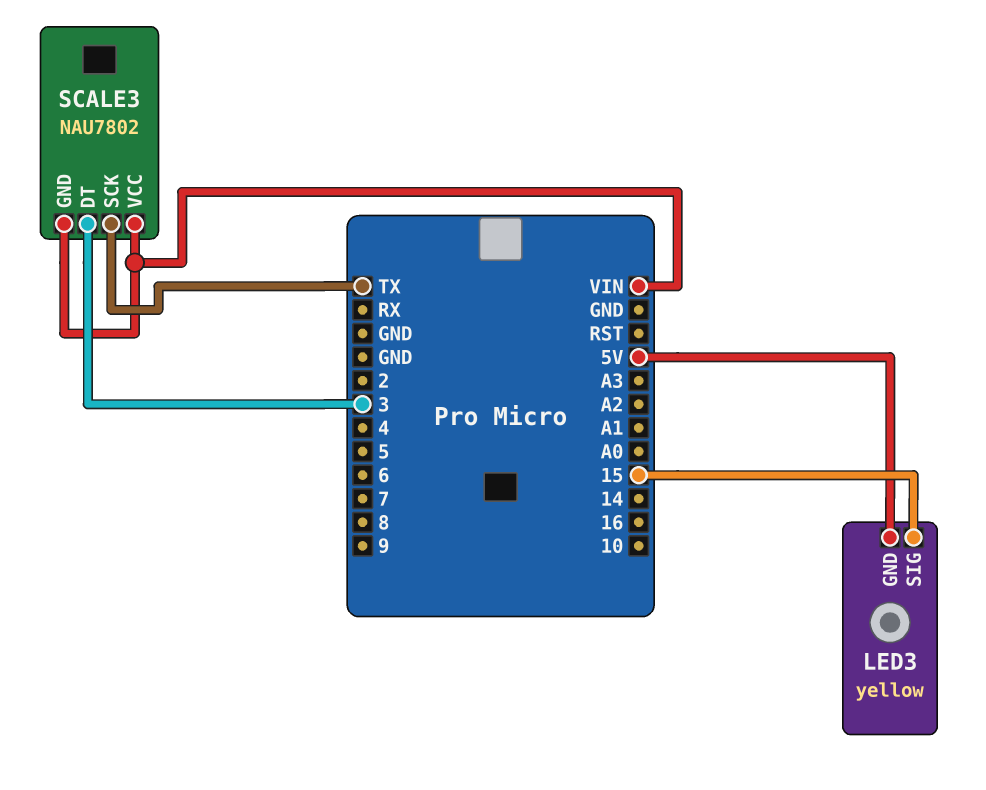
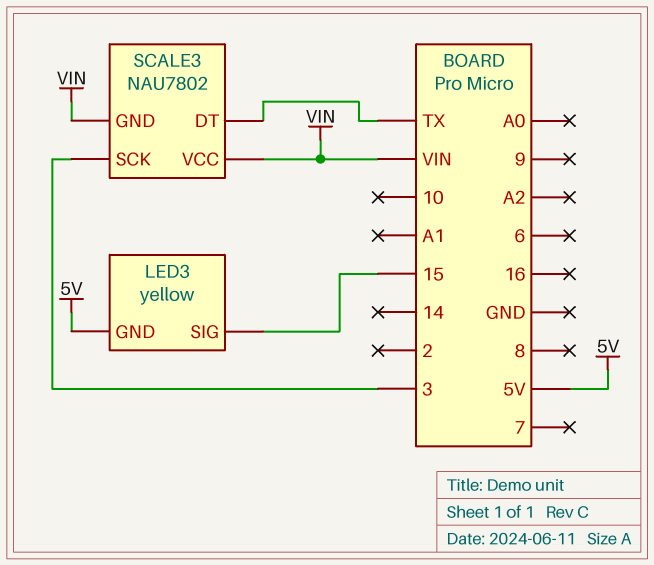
SCALE3 pin DT: 3 -> TX
SCALE3 pin SCK: TX -> 3

